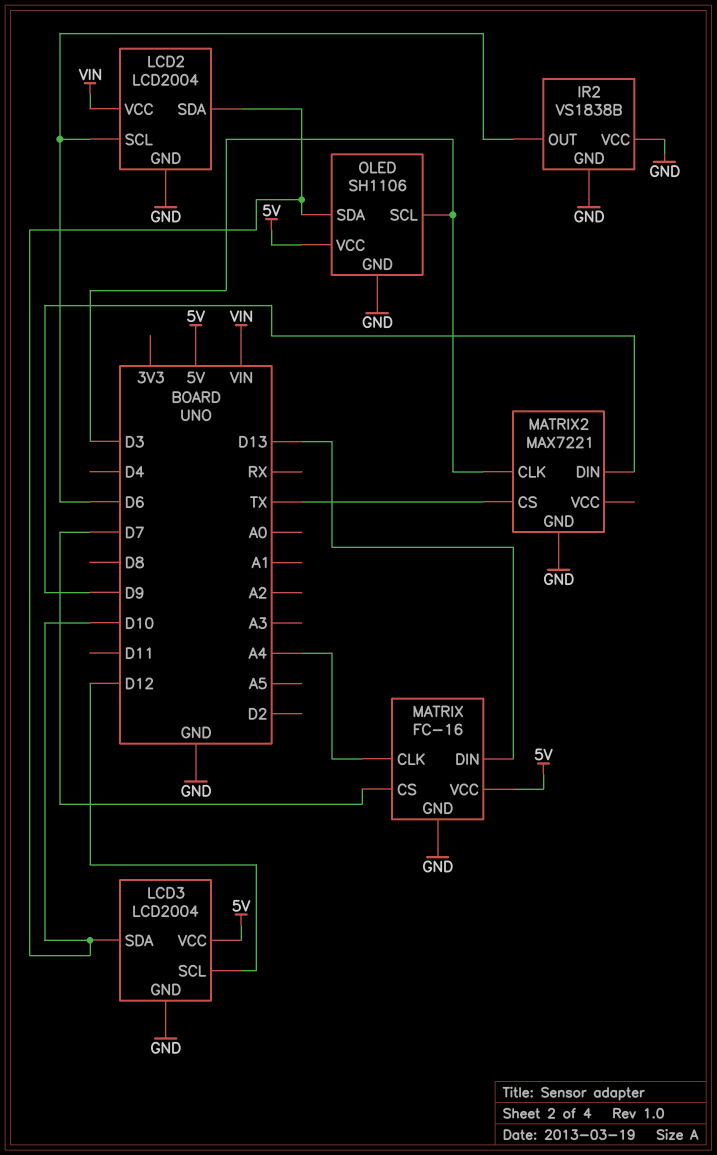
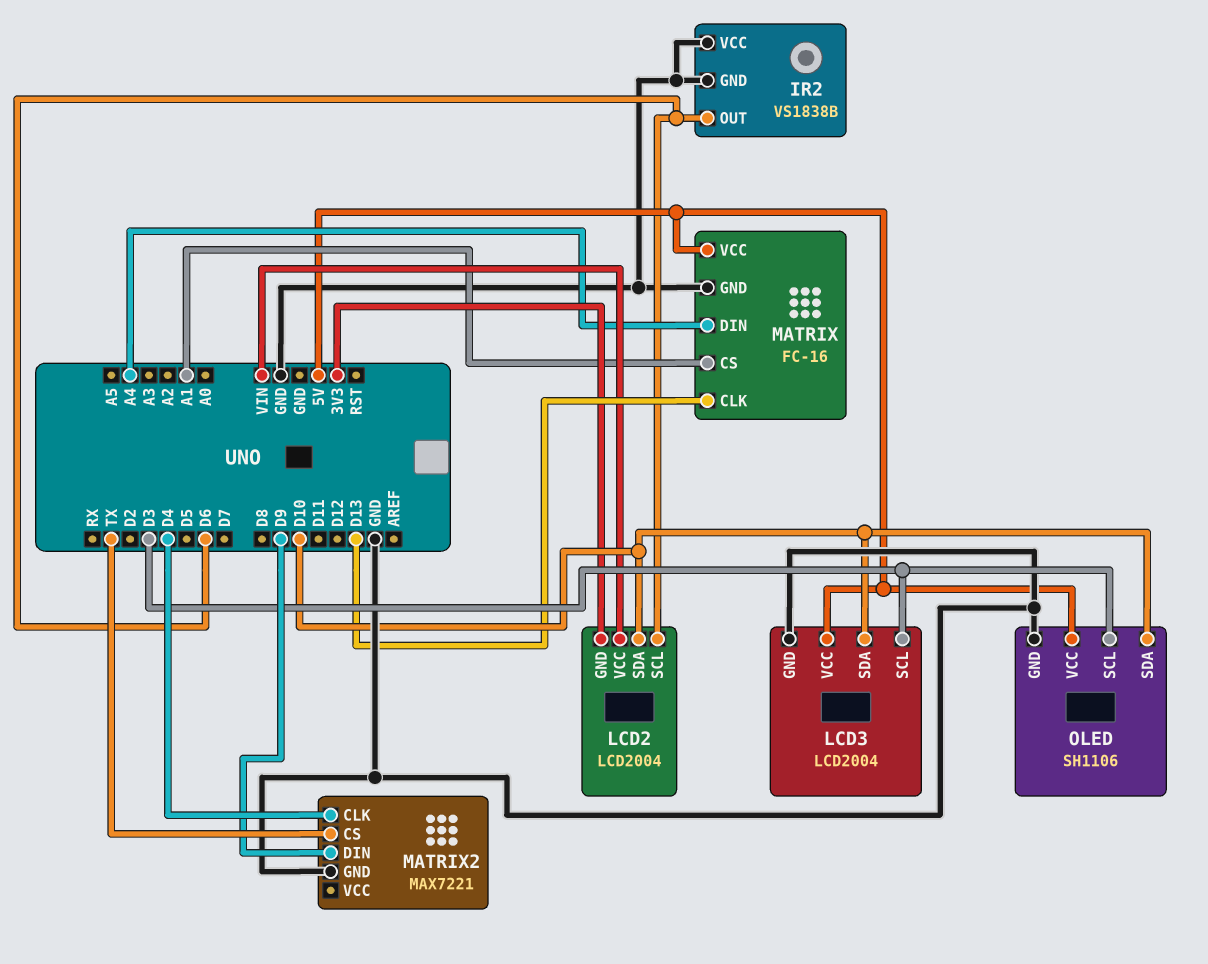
LCD2 pin GND: GND -> 3V3
LCD3 pin SCL: D12 -> D3
MATRIX pin CLK: A4 -> D13
MATRIX pin CS: D7 -> A1
MATRIX pin DIN: D13 -> A4
MATRIX2 pin CLK: D3 -> D4

